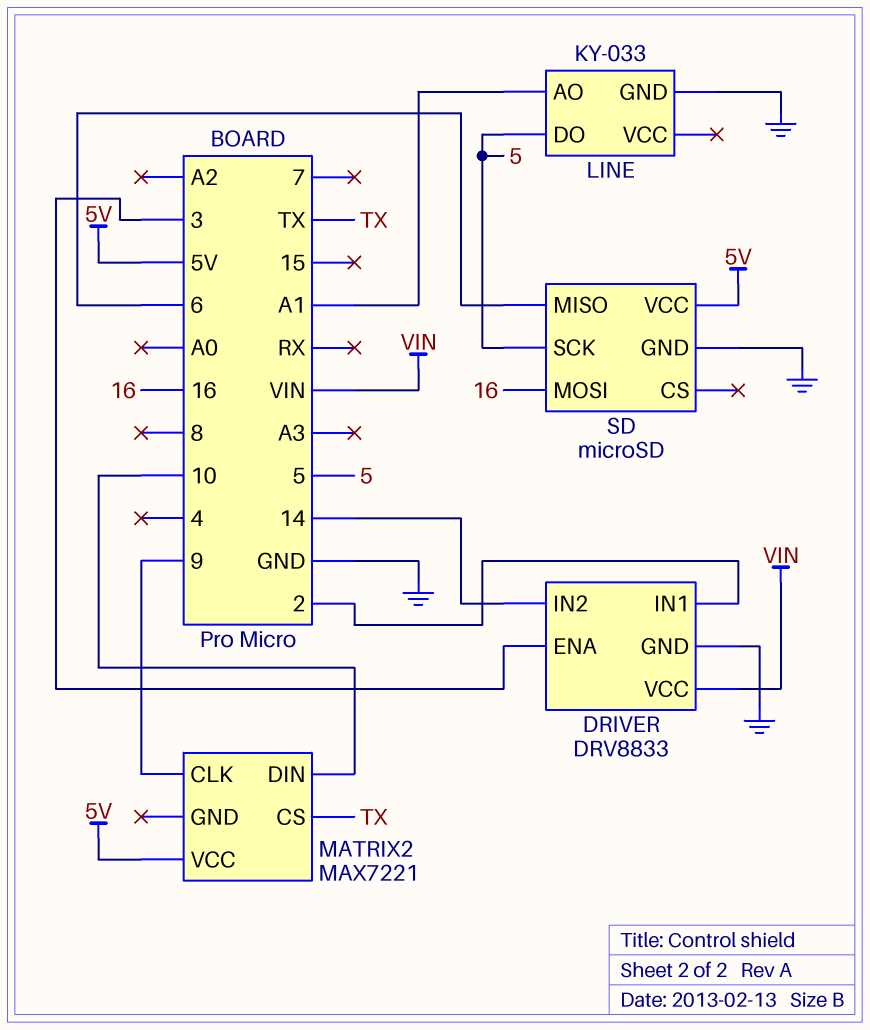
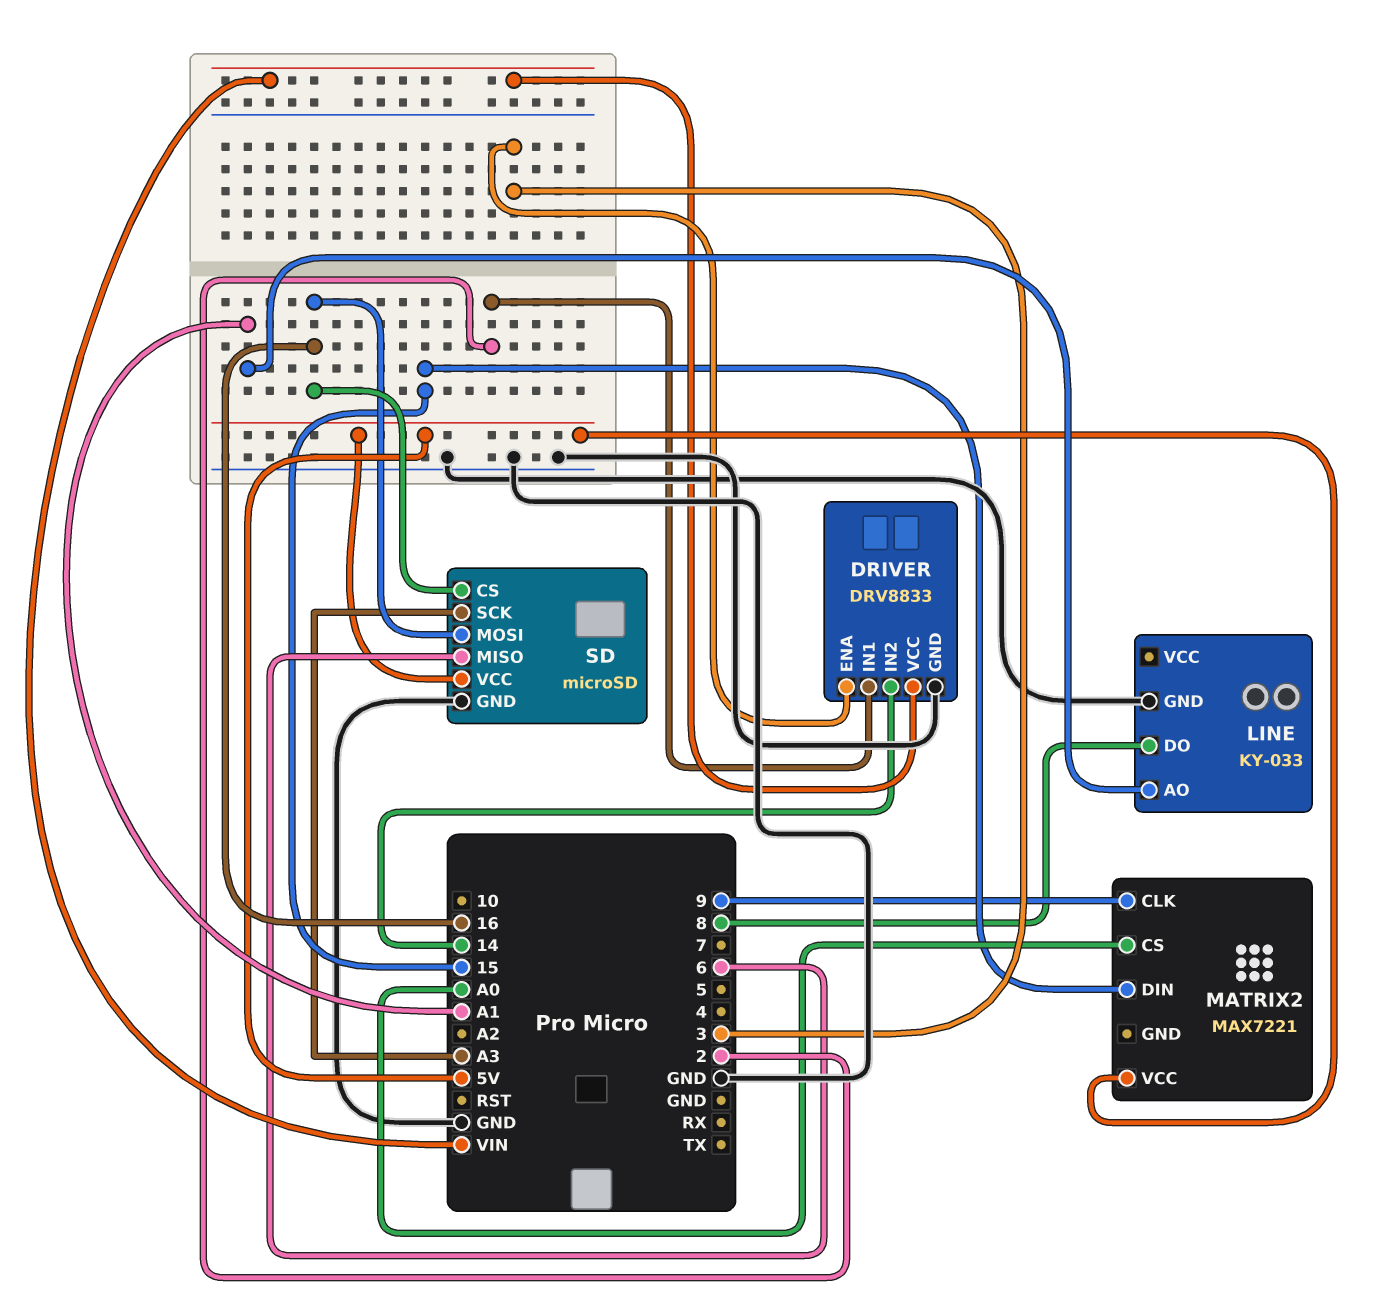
LINE pin DO: 5 -> 8
MATRIX2 pin CS: TX -> A0
MATRIX2 pin DIN: 10 -> 15
SD pin CS: none -> 16
SD pin SCK: 5 -> A3

